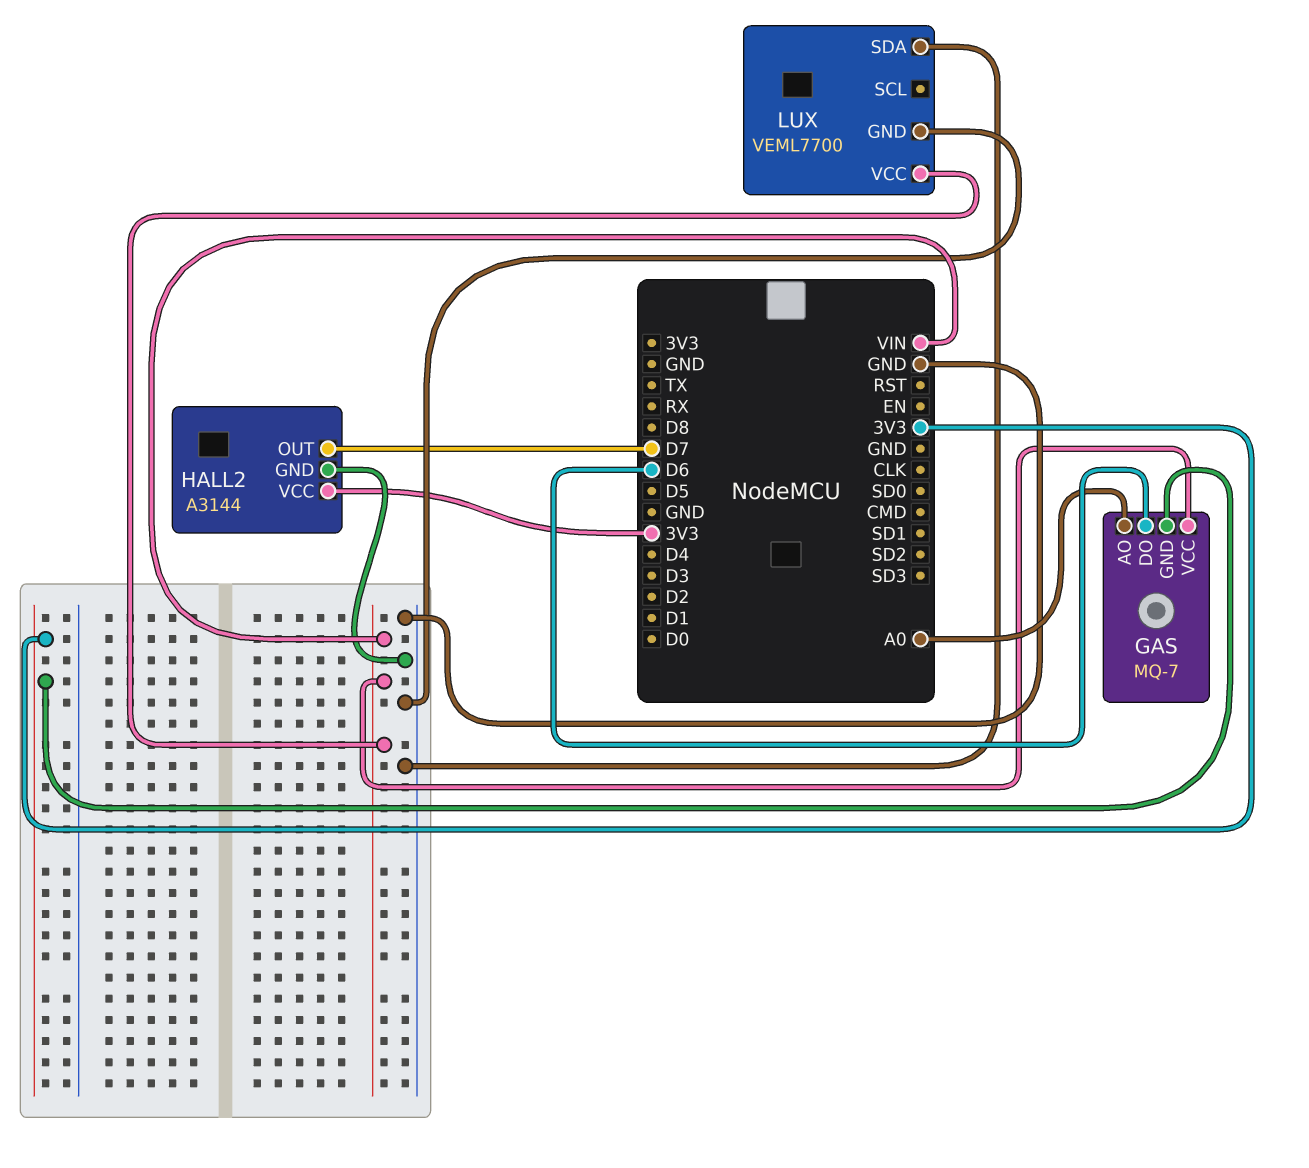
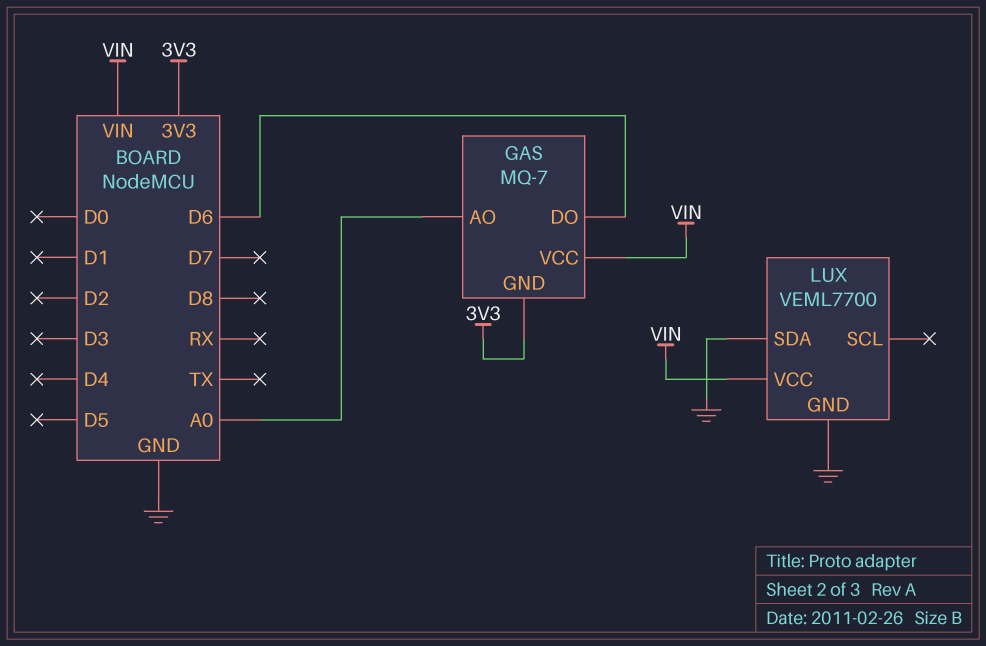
HALL2: A3144 -> none
HALL2 pin GND: GND -> none
HALL2 pin OUT: D7 -> none
HALL2 pin VCC: 3V3 -> none

